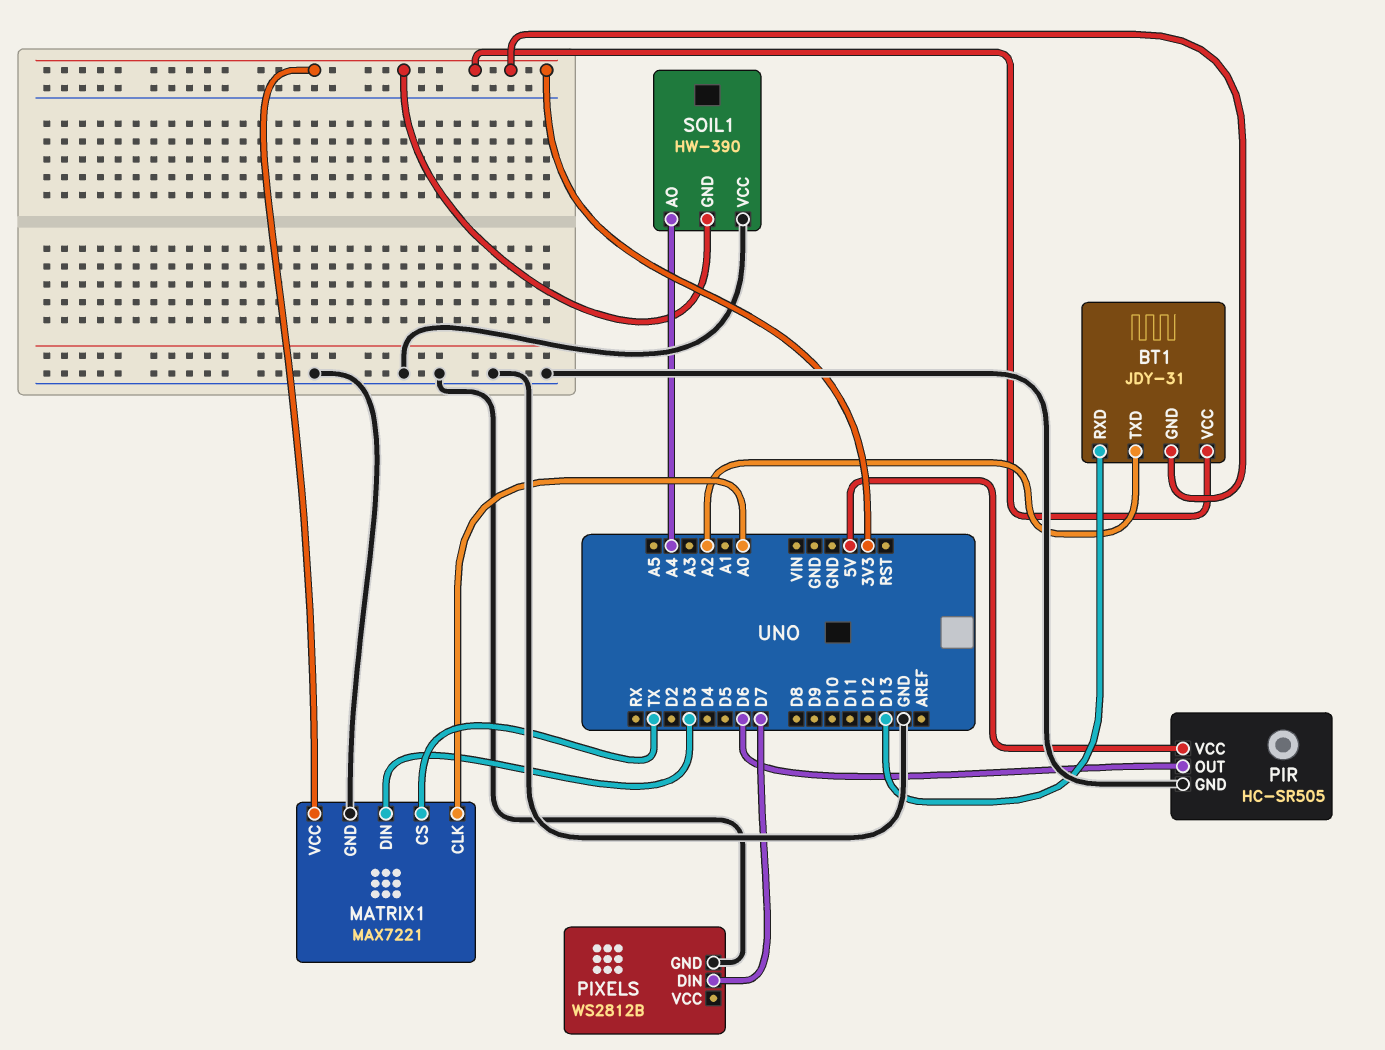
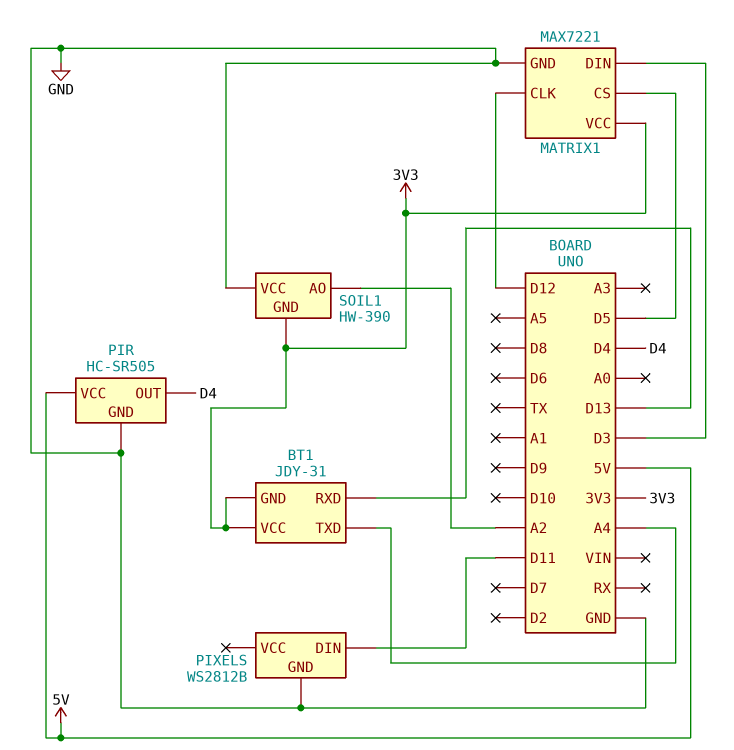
BT1 pin TXD: A2 -> A4
MATRIX1 pin CLK: A0 -> D12
MATRIX1 pin CS: TX -> D5
PIR pin OUT: D6 -> D4
PIXELS pin DIN: D7 -> D11
SOIL1 pin AO: A4 -> A2

